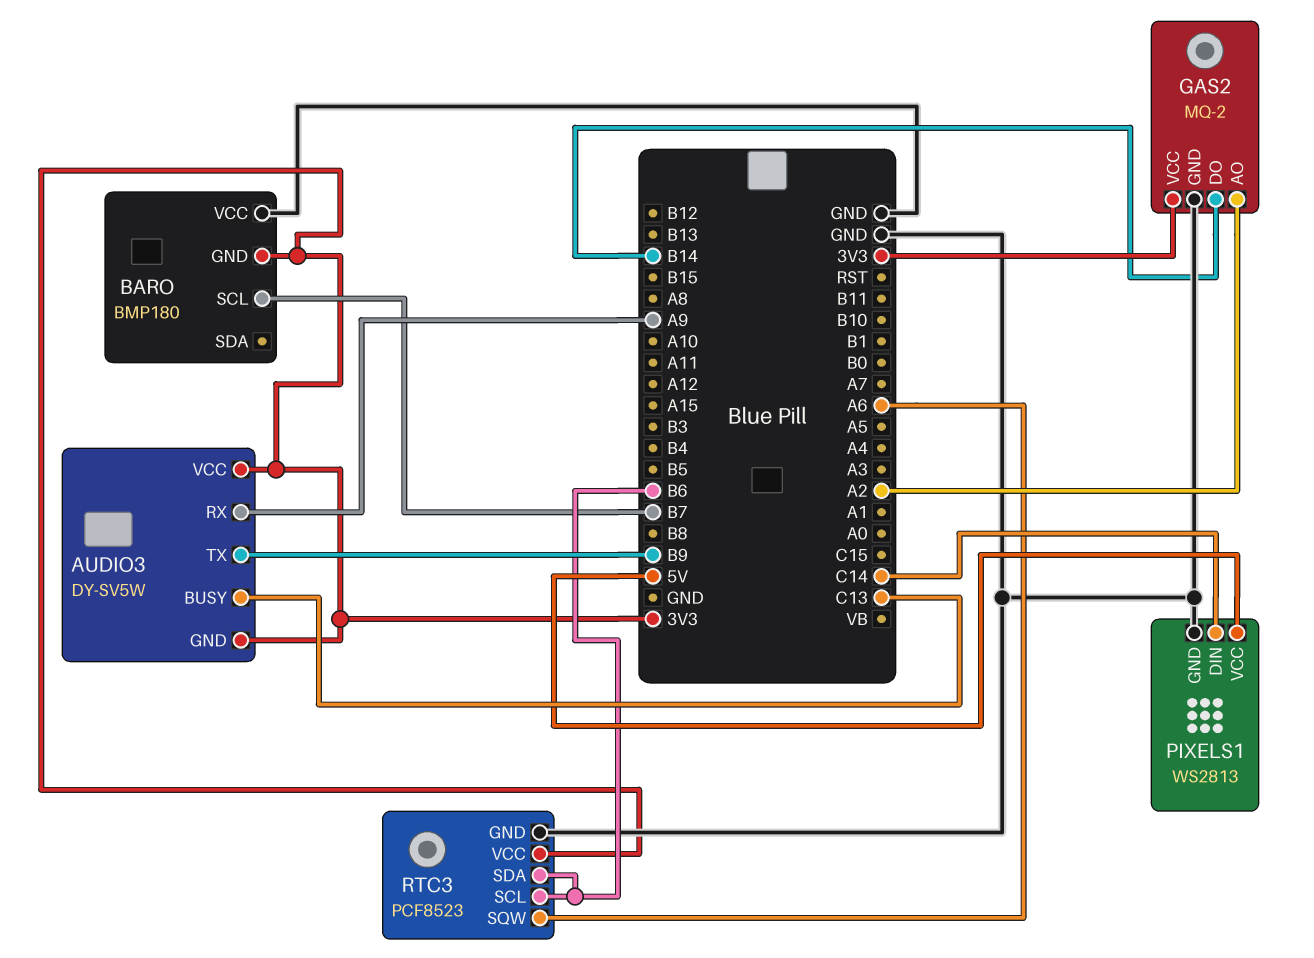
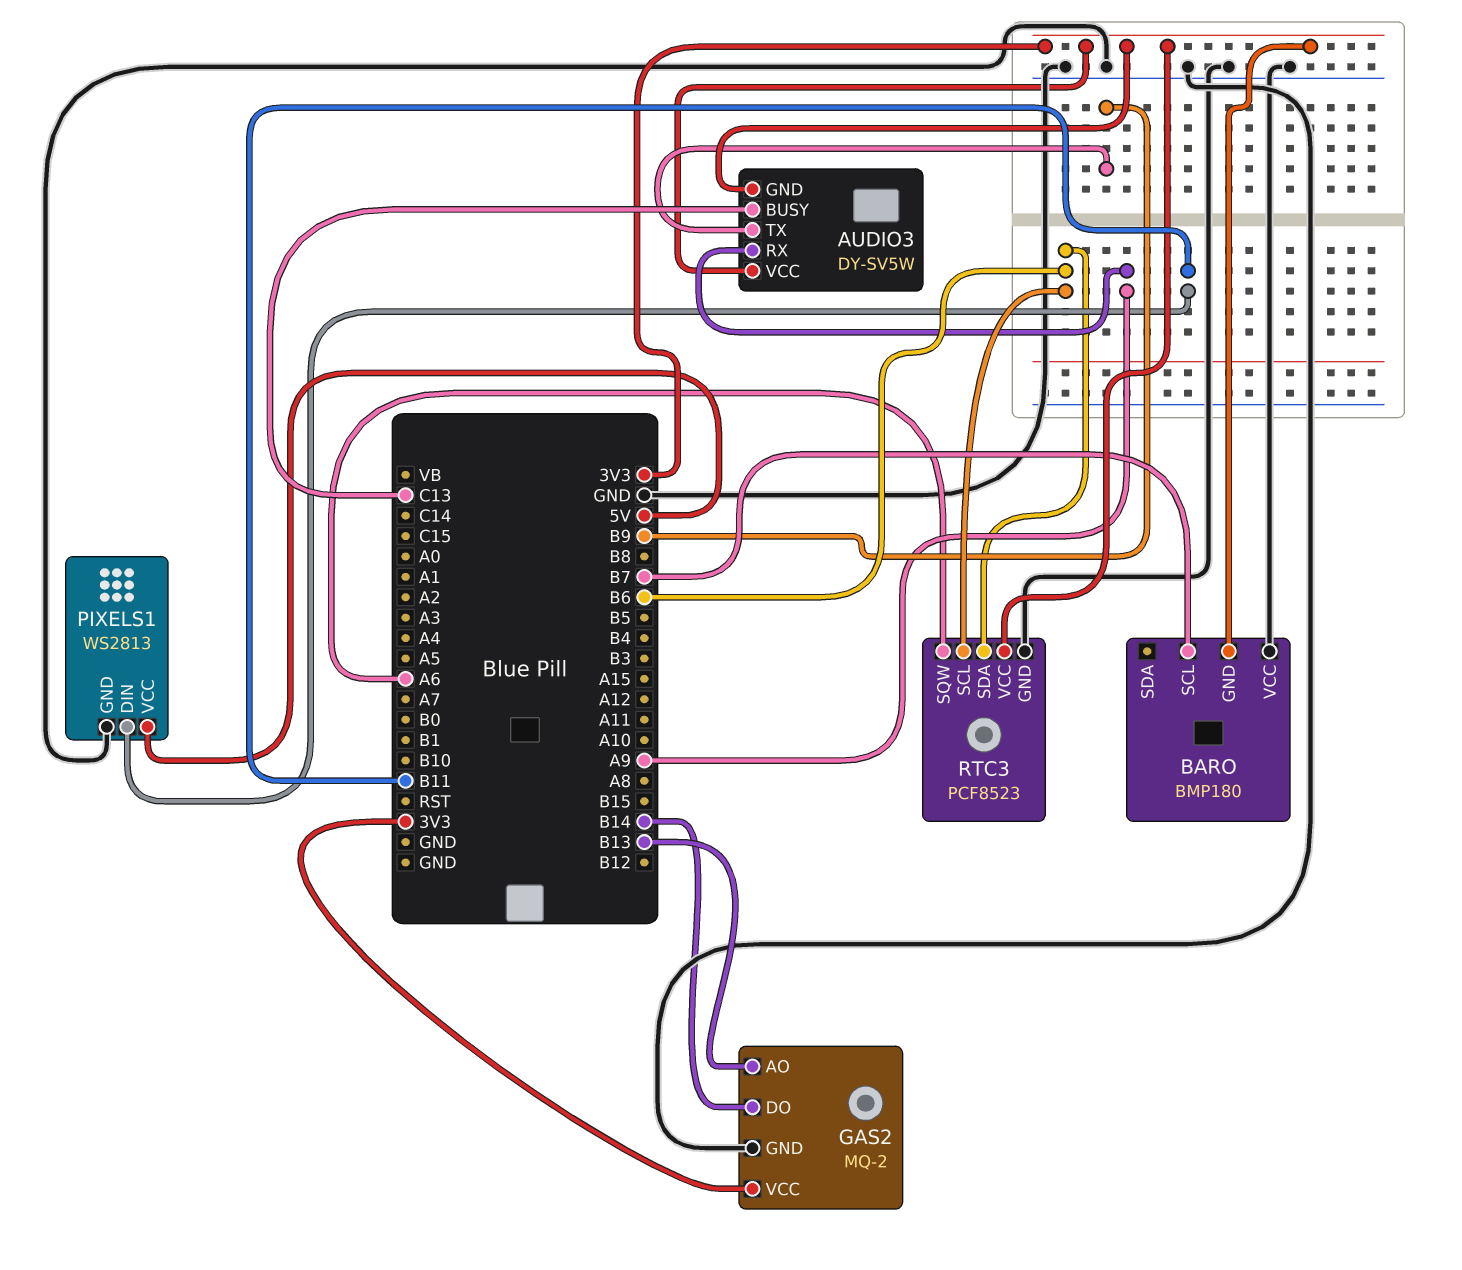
GAS2 pin AO: A2 -> B13
PIXELS1 pin DIN: C14 -> B11

